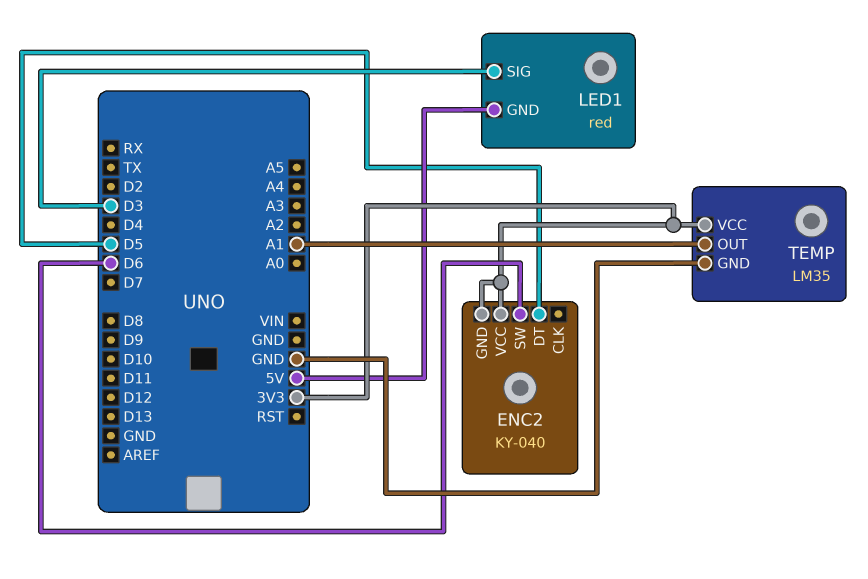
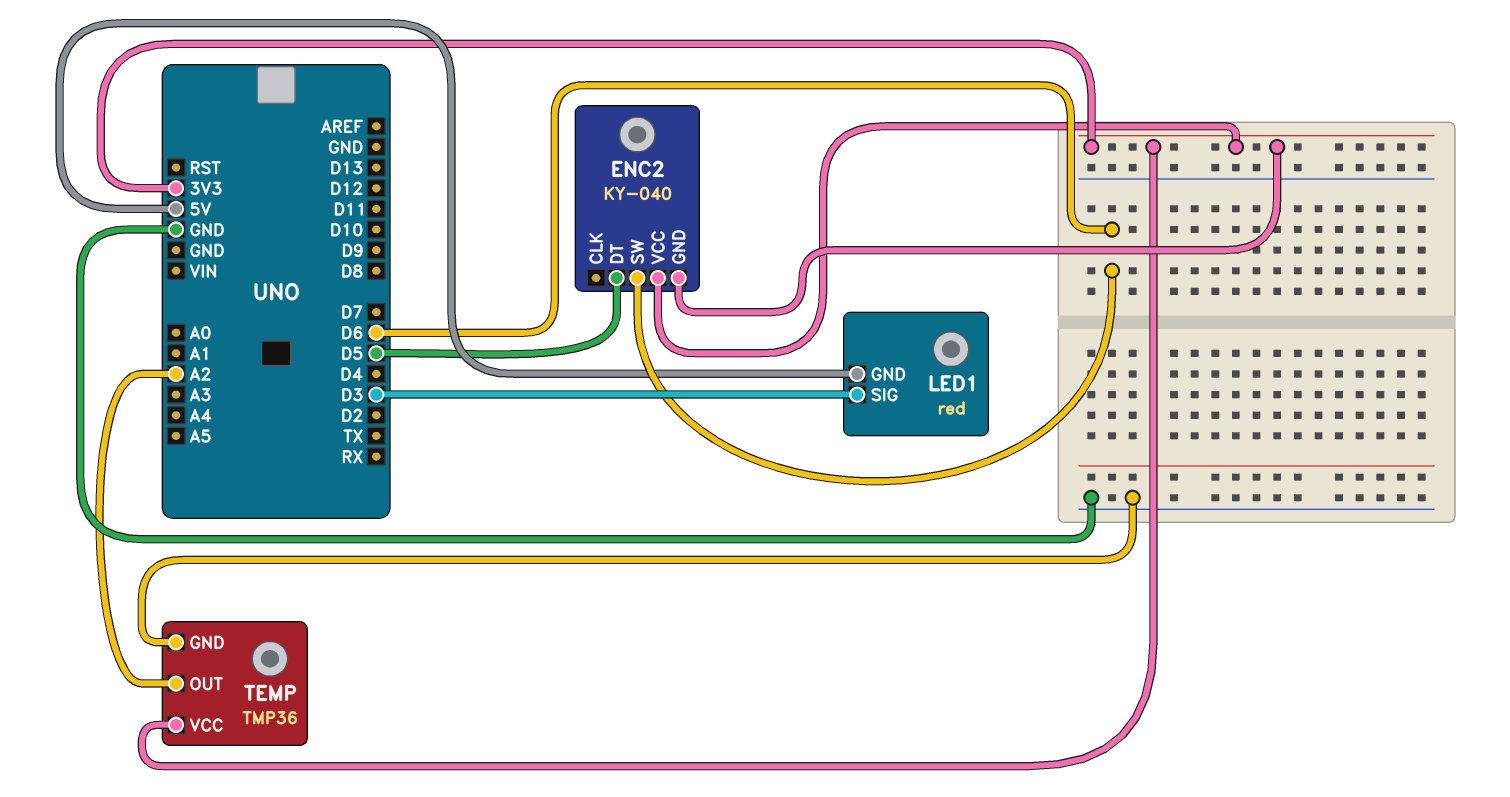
TEMP: LM35 -> TMP36
TEMP pin OUT: A1 -> A2

